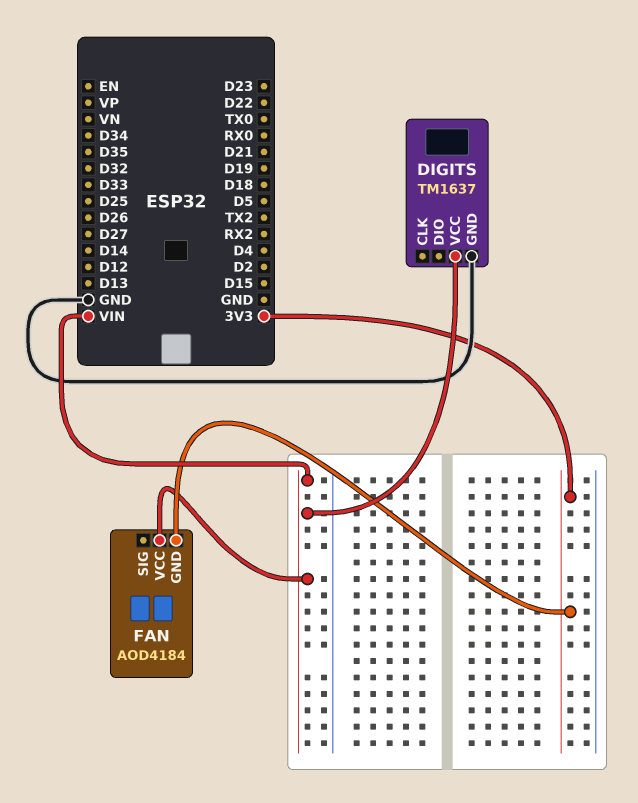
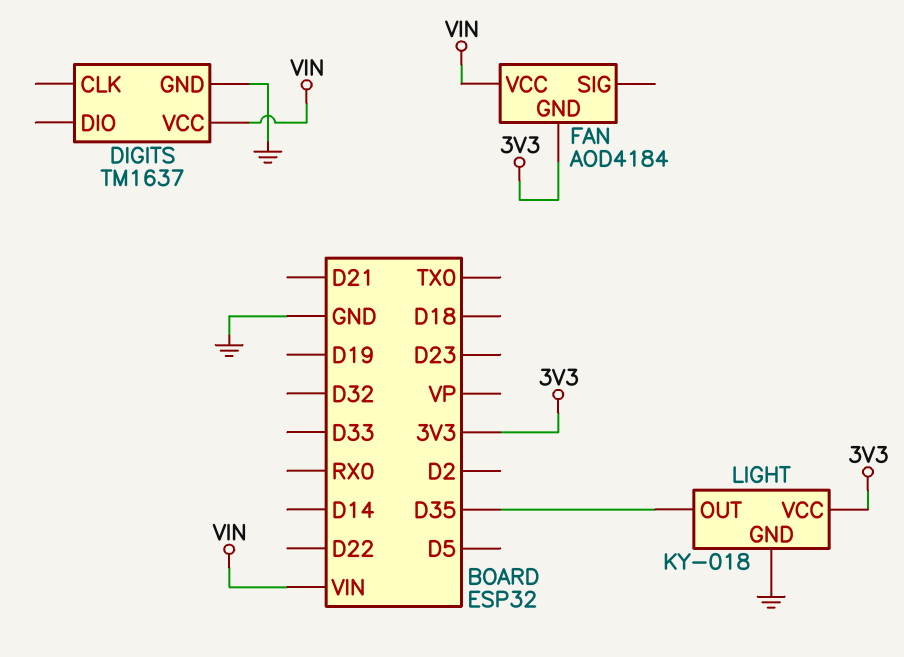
LIGHT: none -> KY-018
LIGHT pin GND: none -> GND
LIGHT pin OUT: none -> D35
LIGHT pin VCC: none -> 3V3

